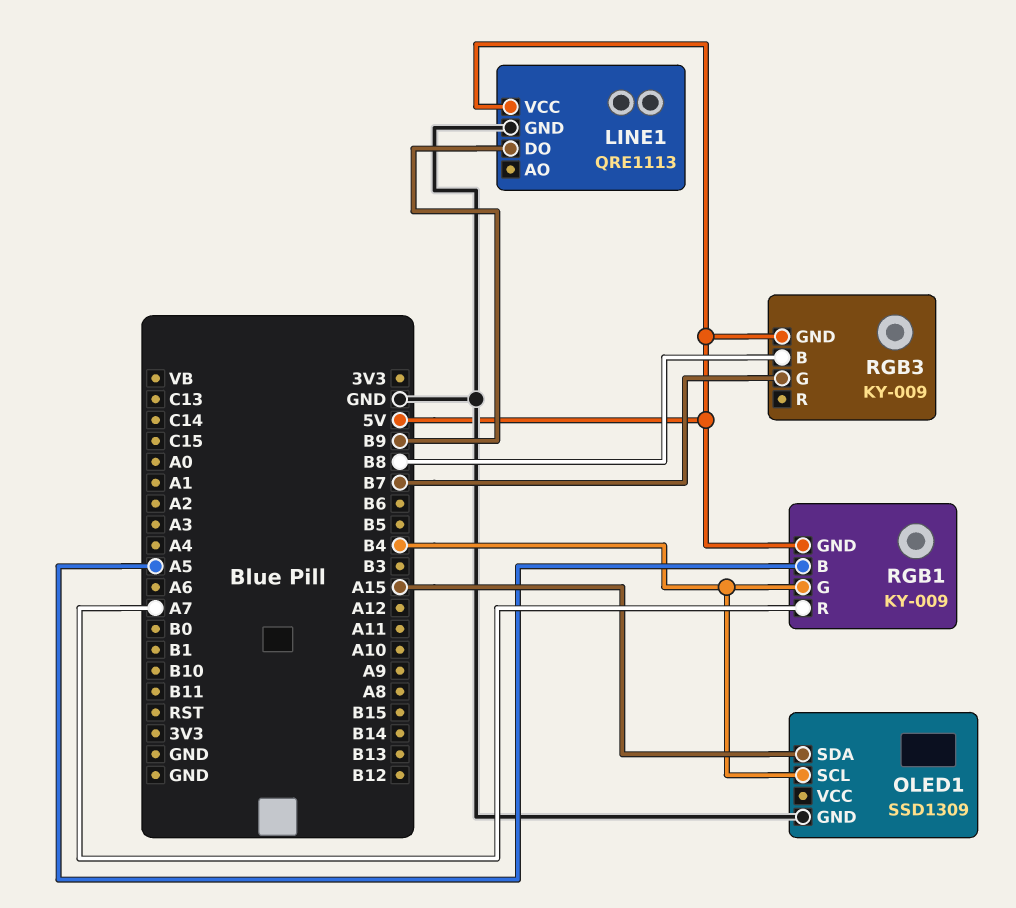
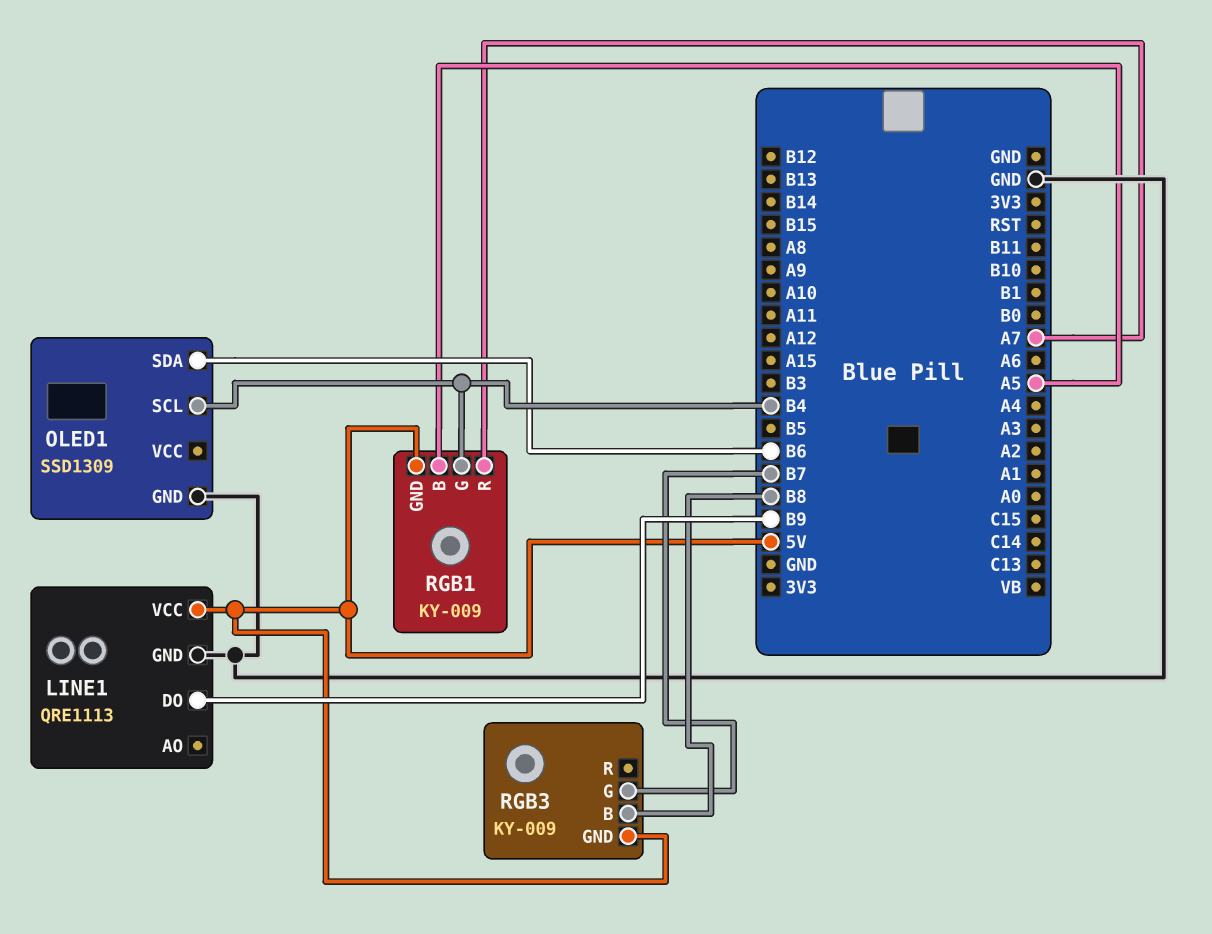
OLED1 pin SDA: A15 -> B6

